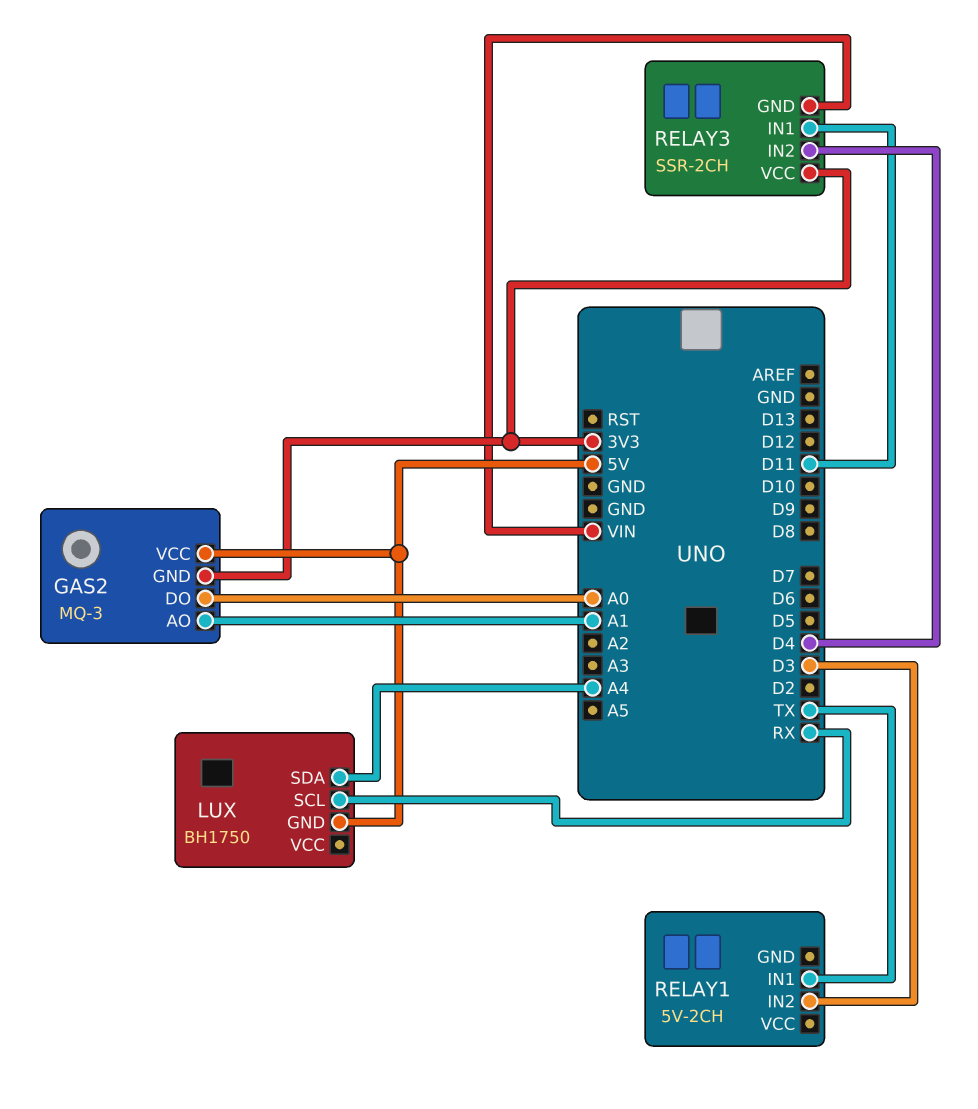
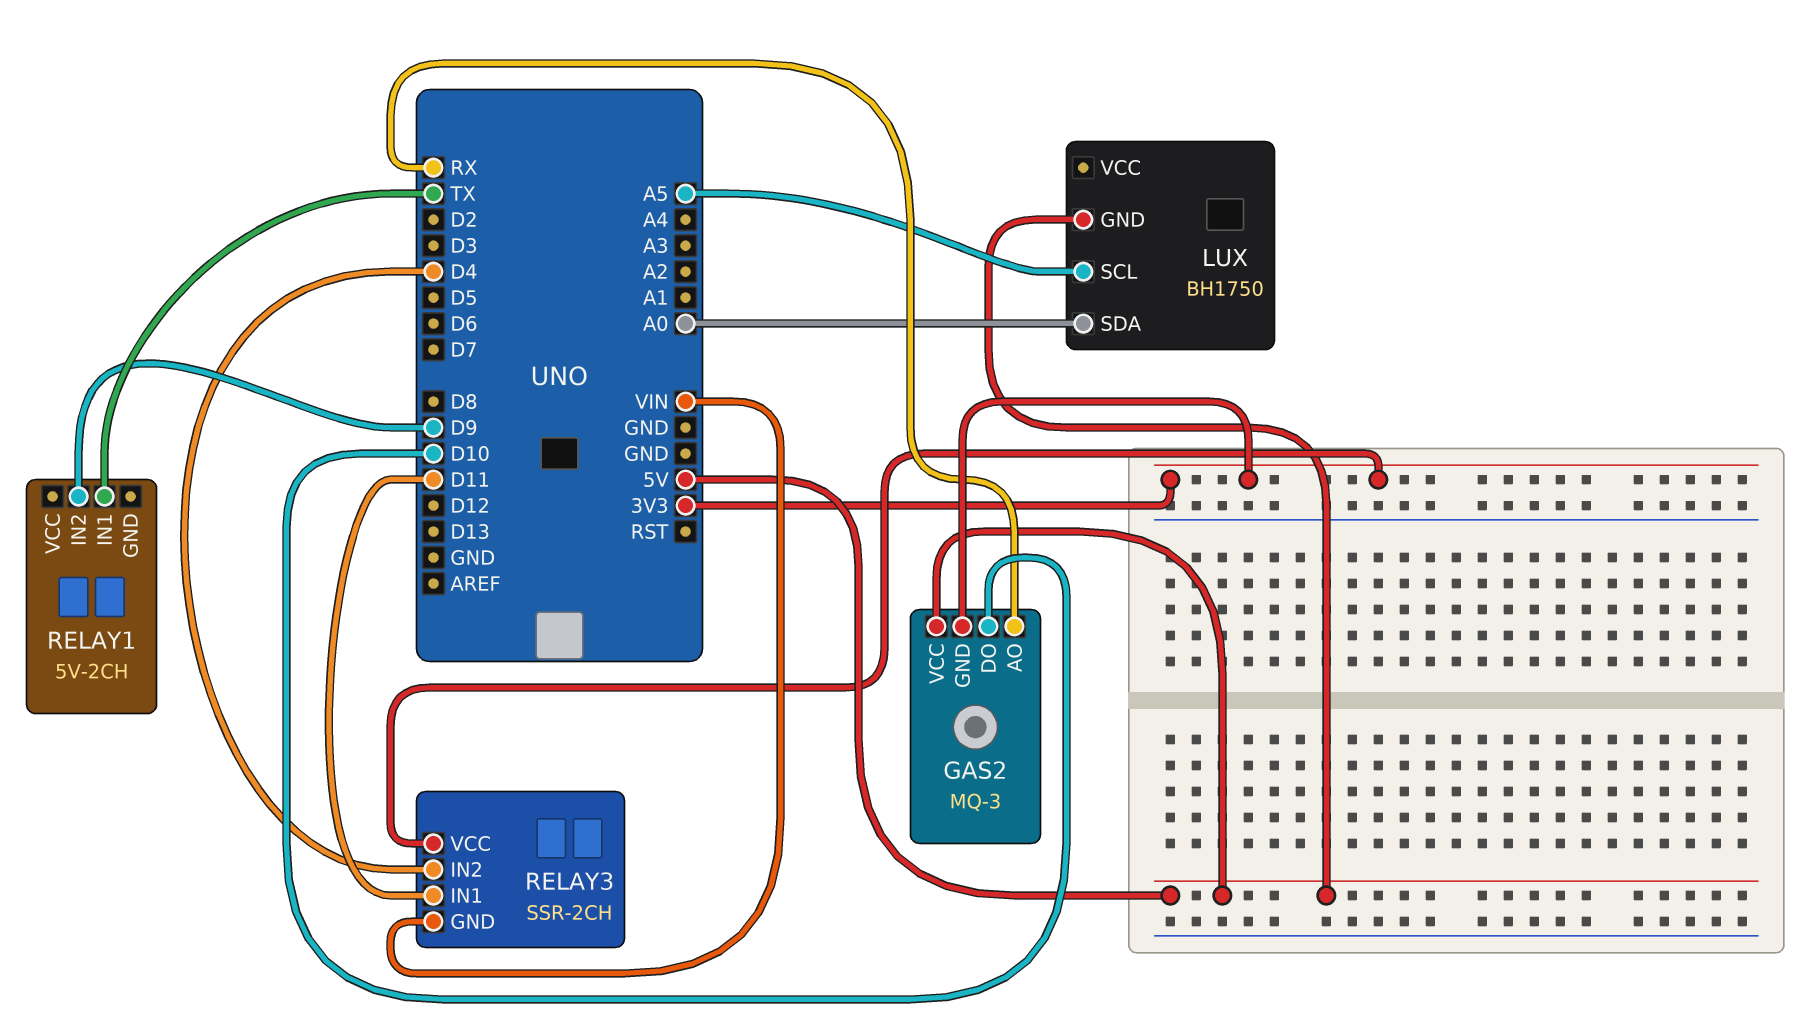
GAS2 pin AO: A1 -> RX
GAS2 pin DO: A0 -> D10
LUX pin SCL: RX -> A5
LUX pin SDA: A4 -> A0
RELAY1 pin IN2: D3 -> D9

